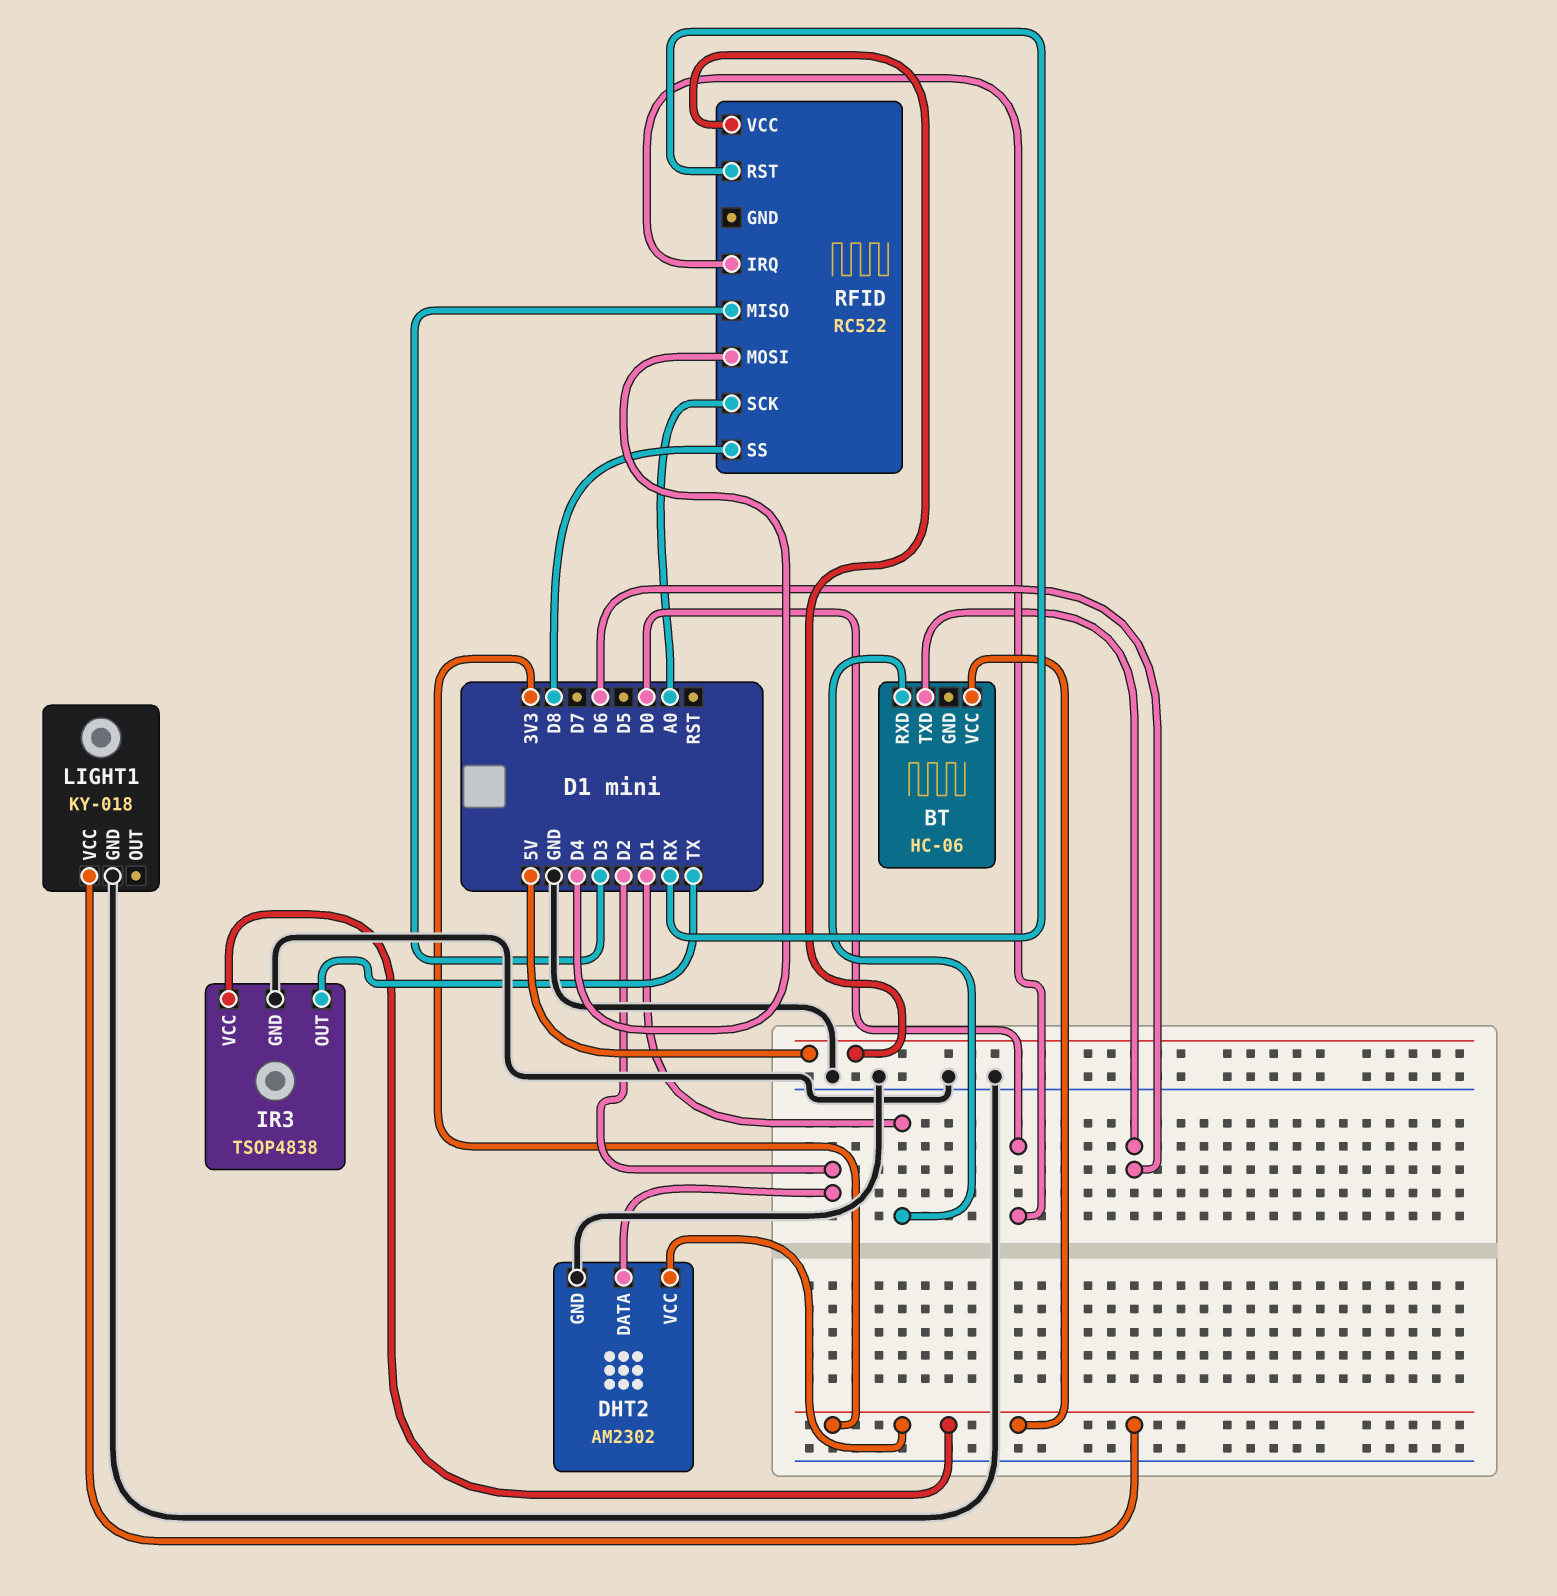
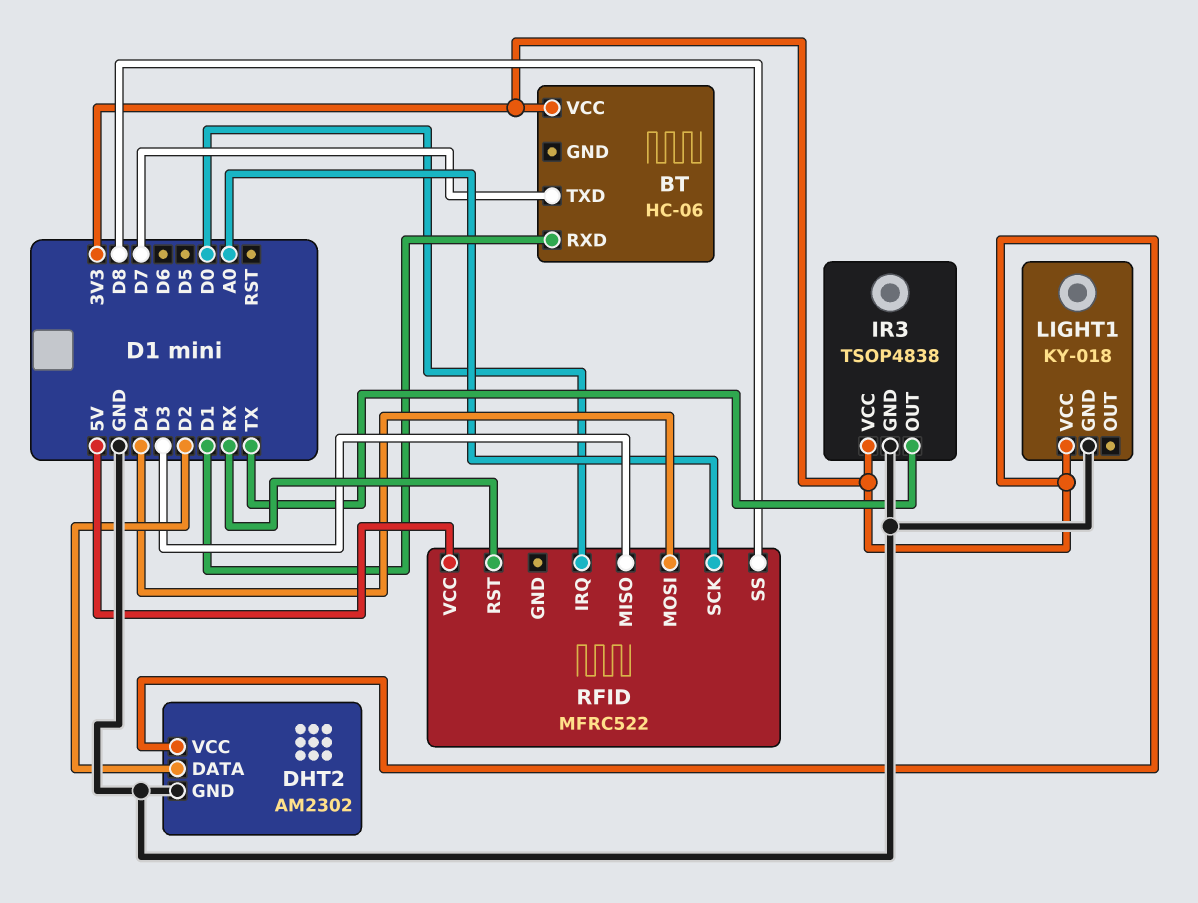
BT pin TXD: D6 -> D7
RFID: RC522 -> MFRC522

